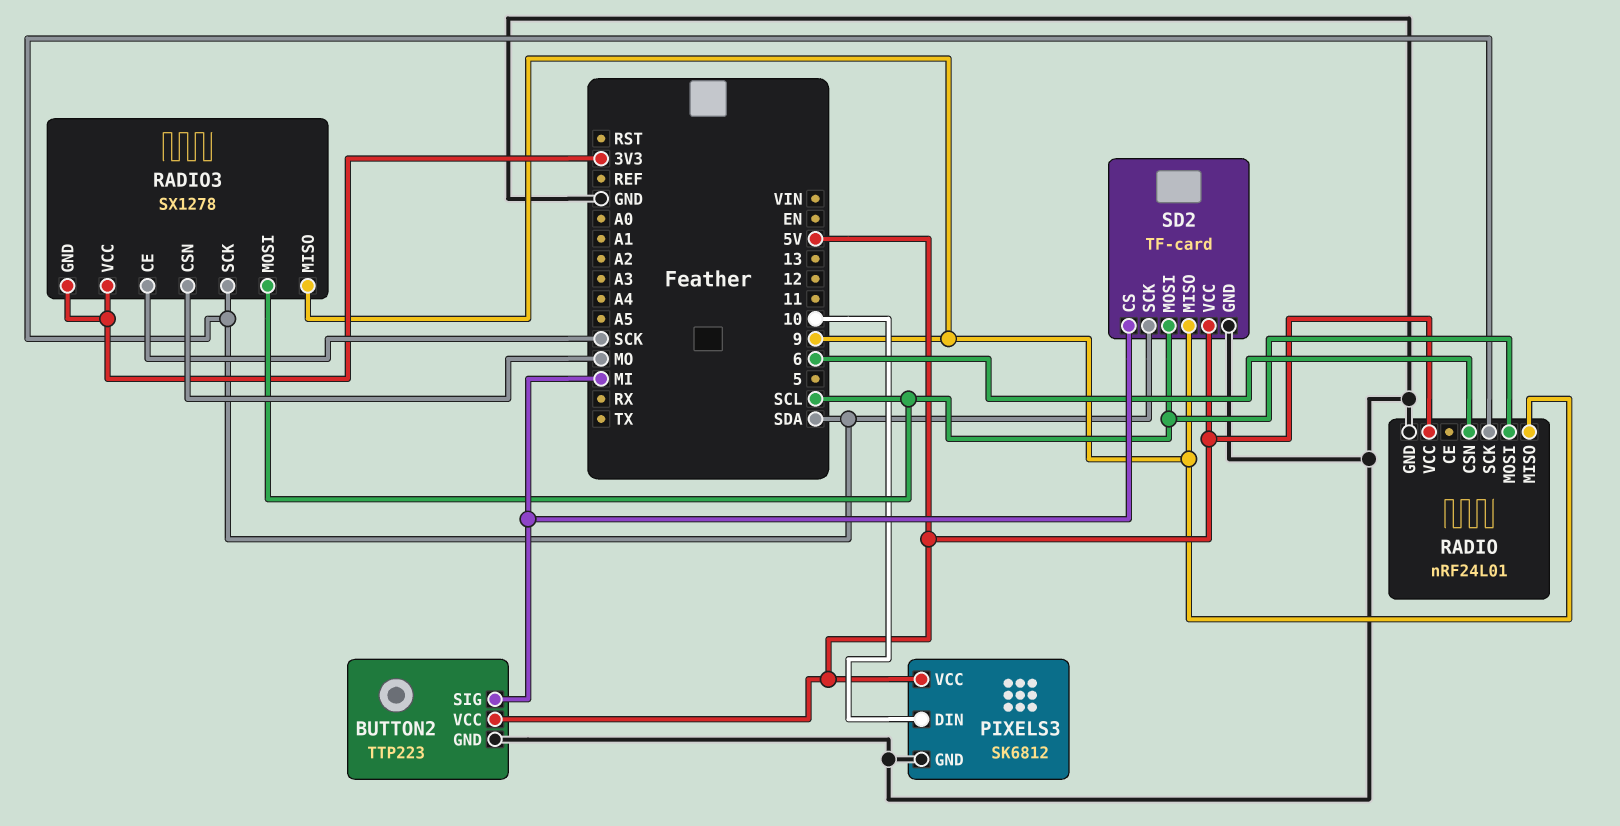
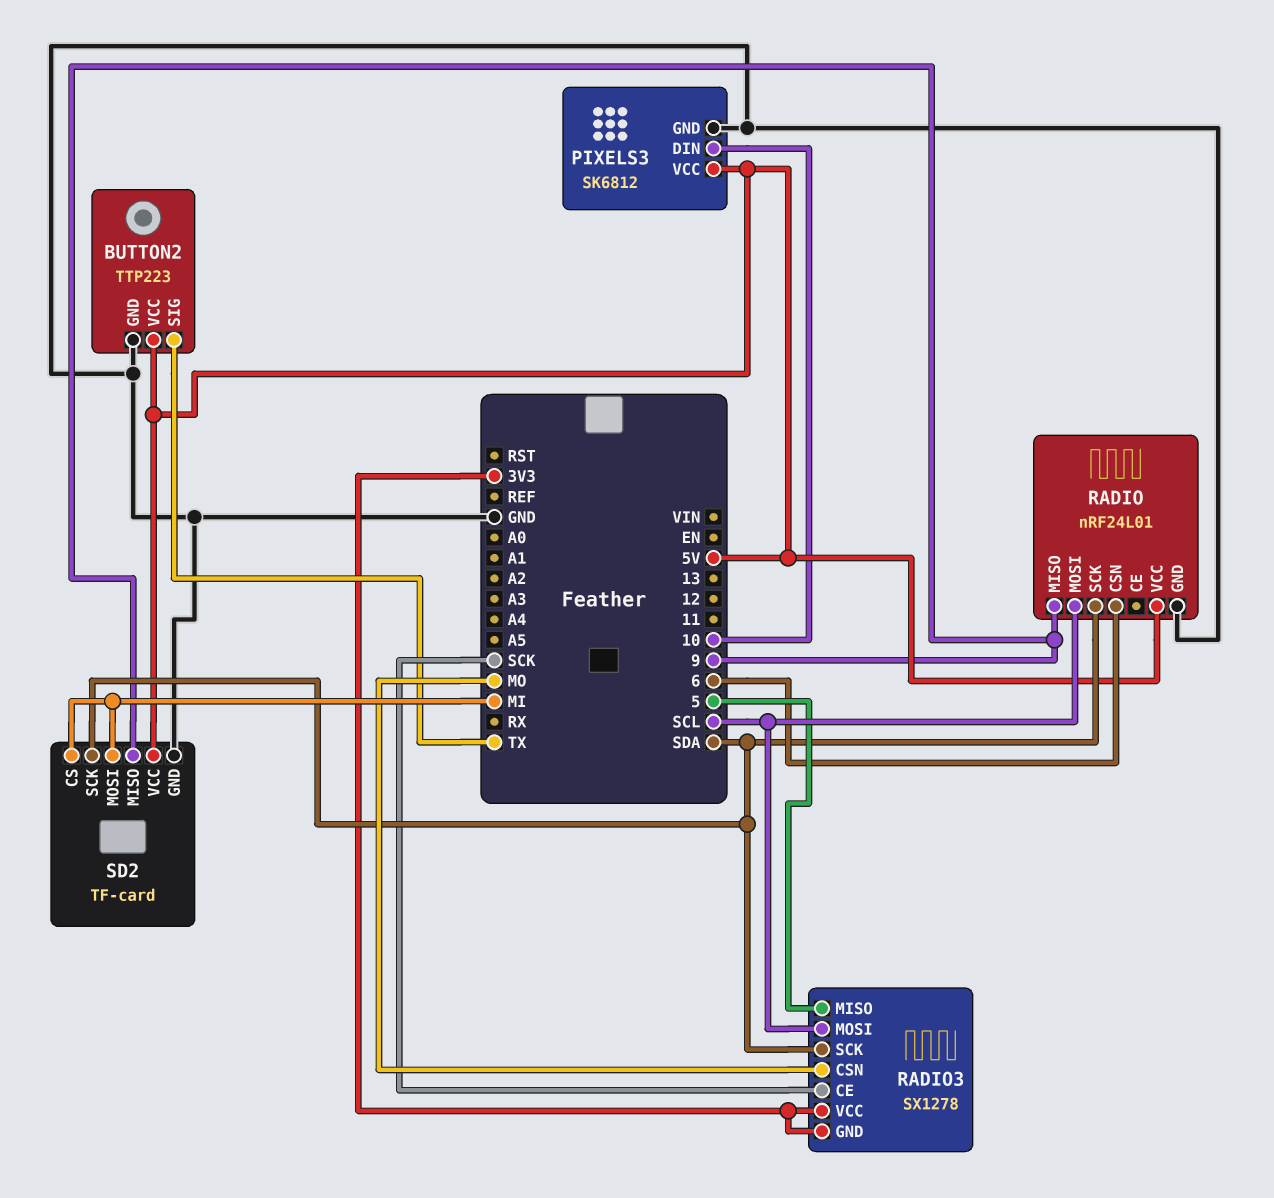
BUTTON2 pin SIG: MI -> TX
RADIO3 pin MISO: 9 -> 5
SD2 pin MOSI: SCL -> MI

